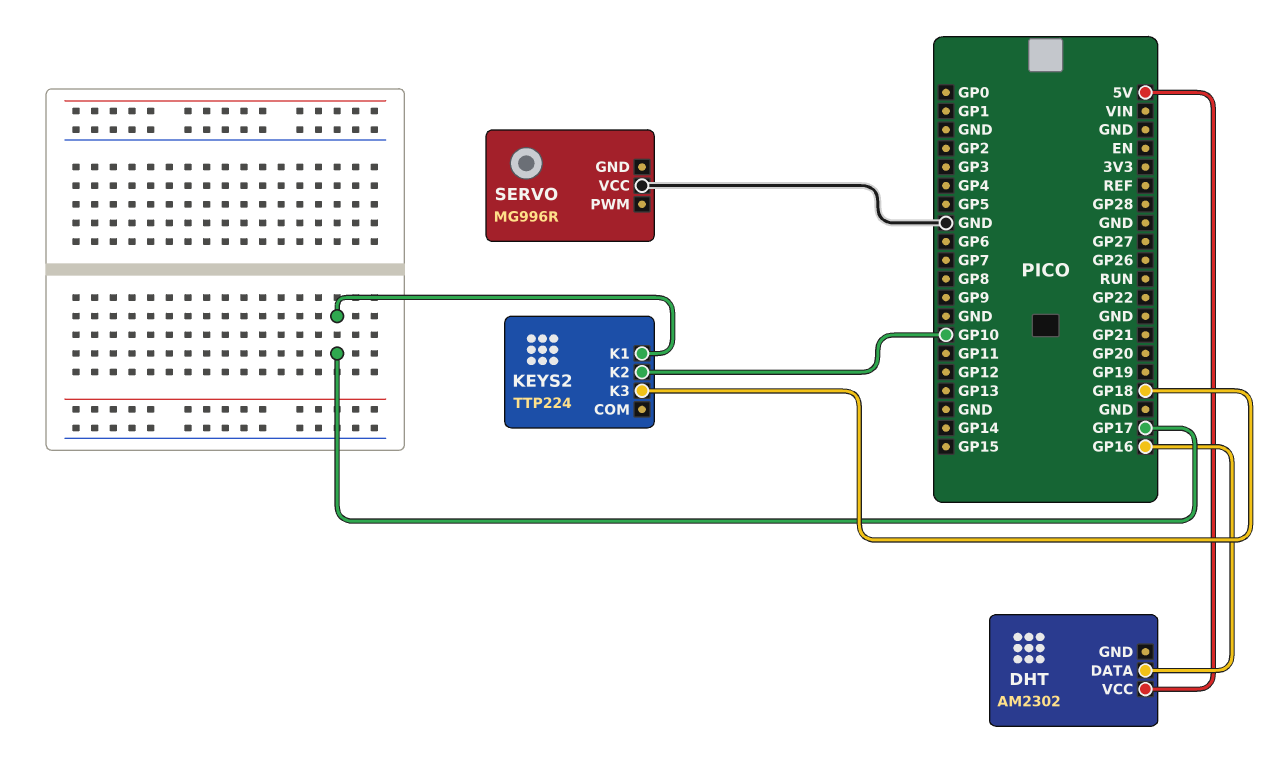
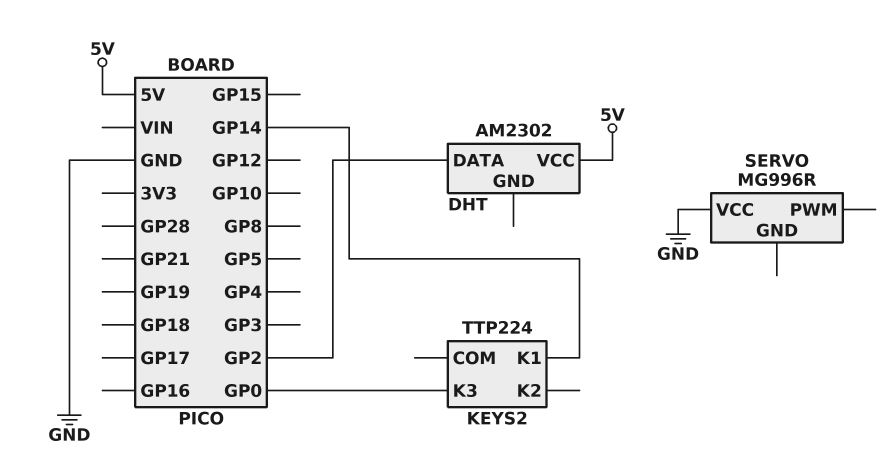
DHT pin DATA: GP16 -> GP2
KEYS2 pin K1: GP17 -> GP14
KEYS2 pin K2: GP10 -> none
KEYS2 pin K3: GP18 -> GP0

